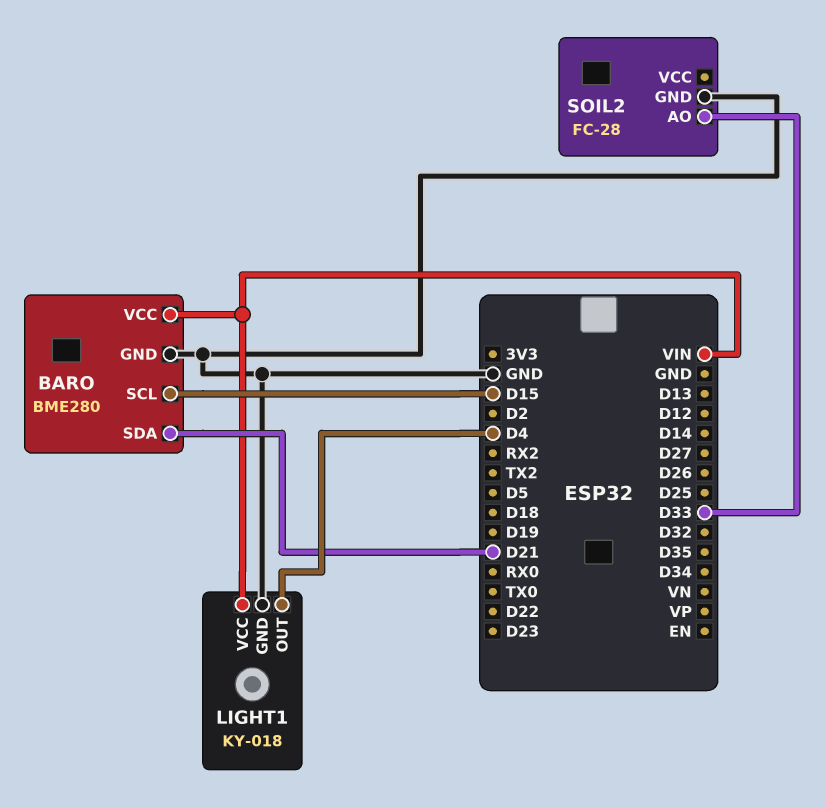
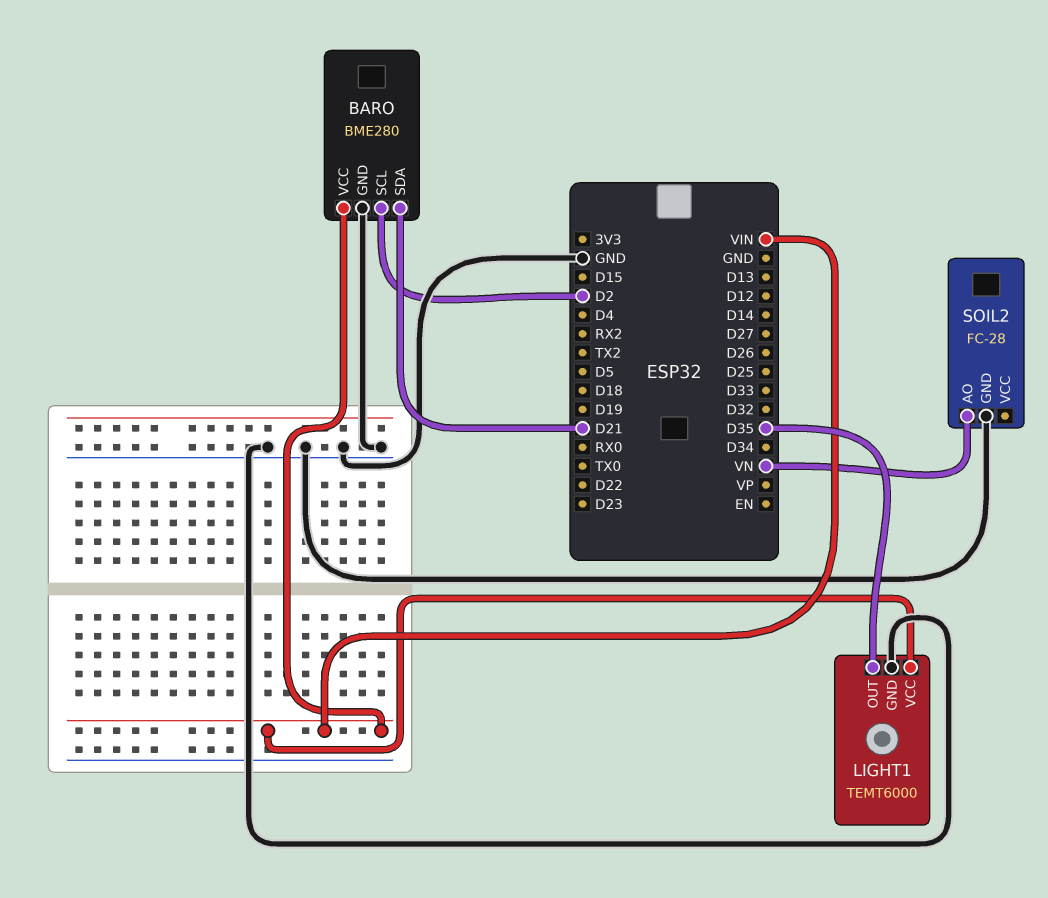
BARO pin SCL: D15 -> D2
LIGHT1: KY-018 -> TEMT6000
LIGHT1 pin OUT: D4 -> D35
SOIL2 pin AO: D33 -> VN

